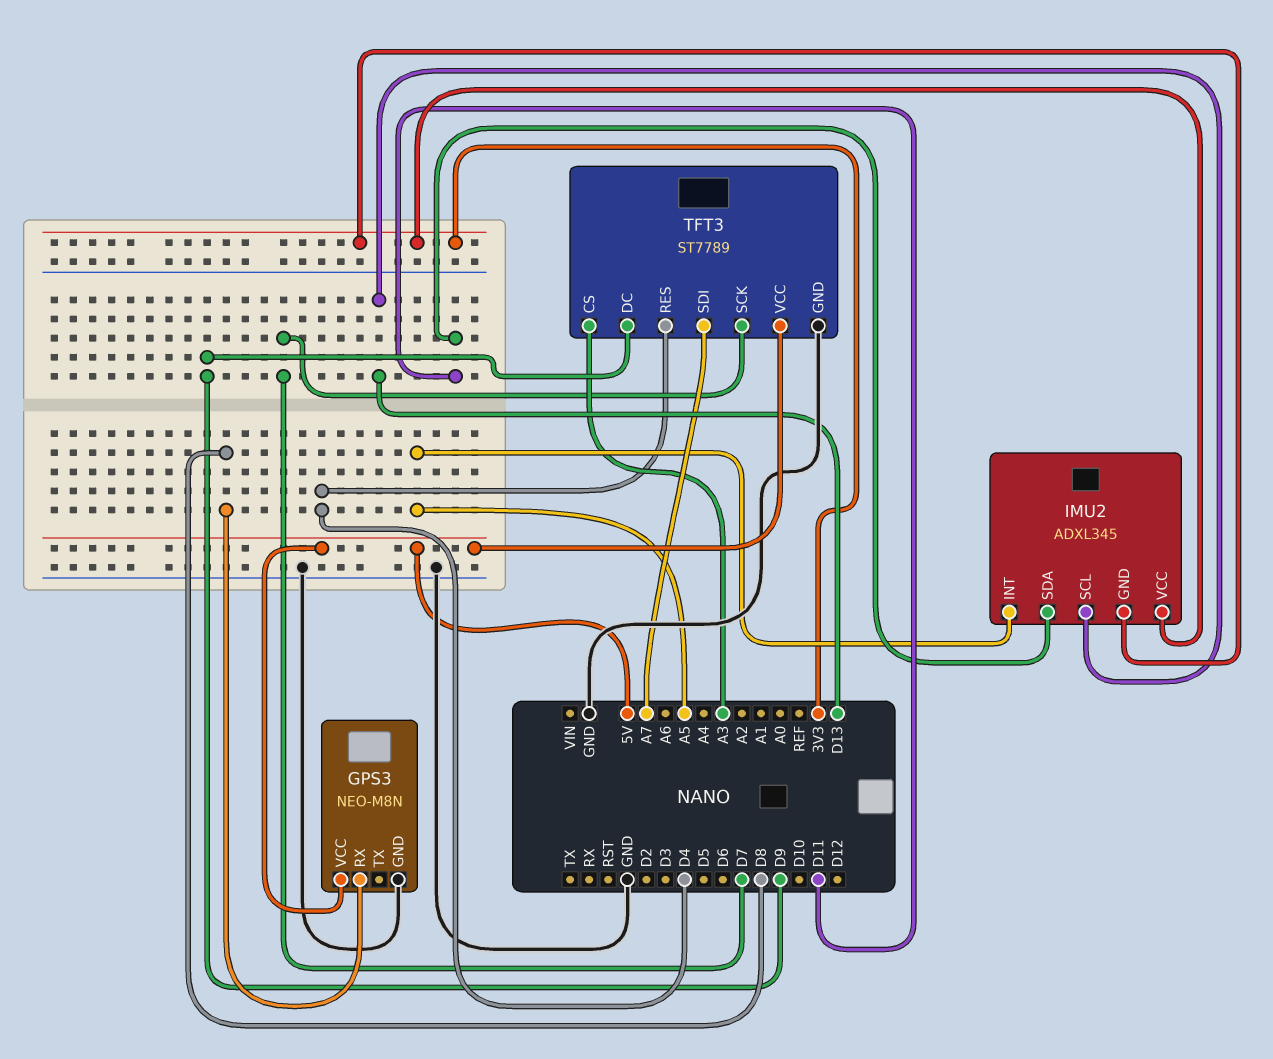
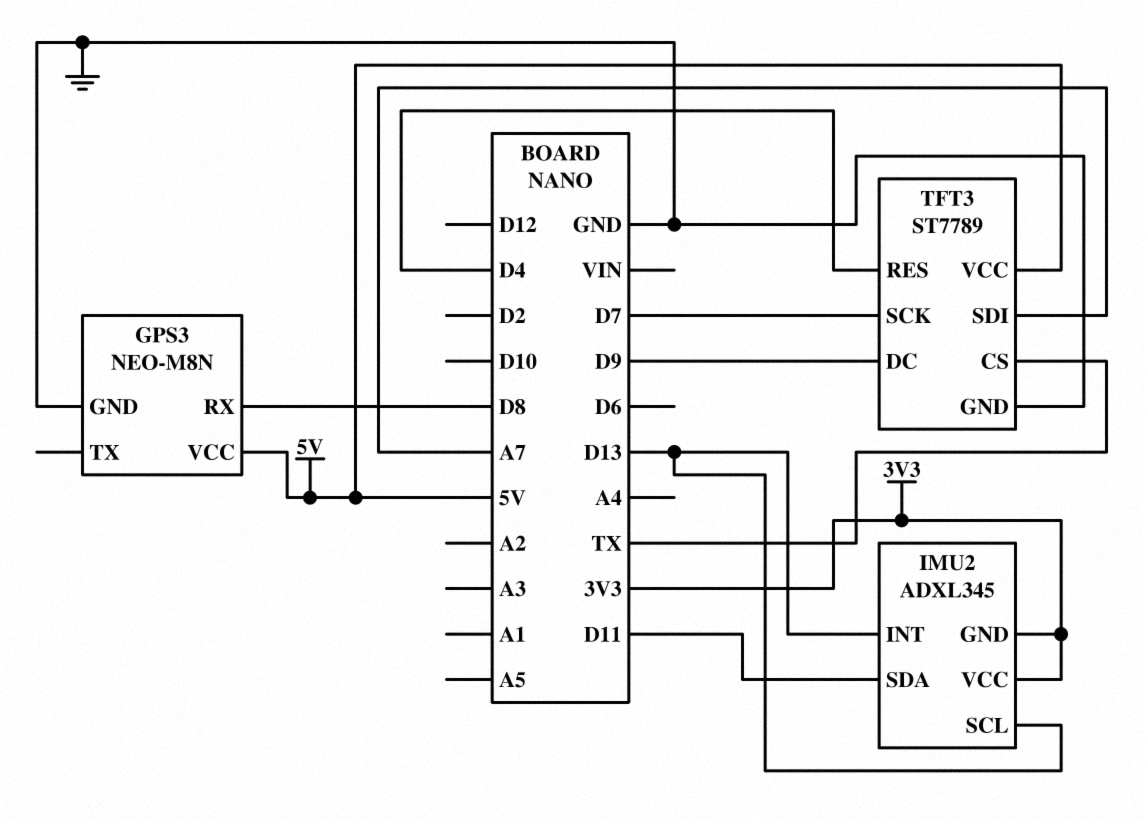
IMU2 pin INT: A5 -> D13
TFT3 pin CS: A3 -> TX

